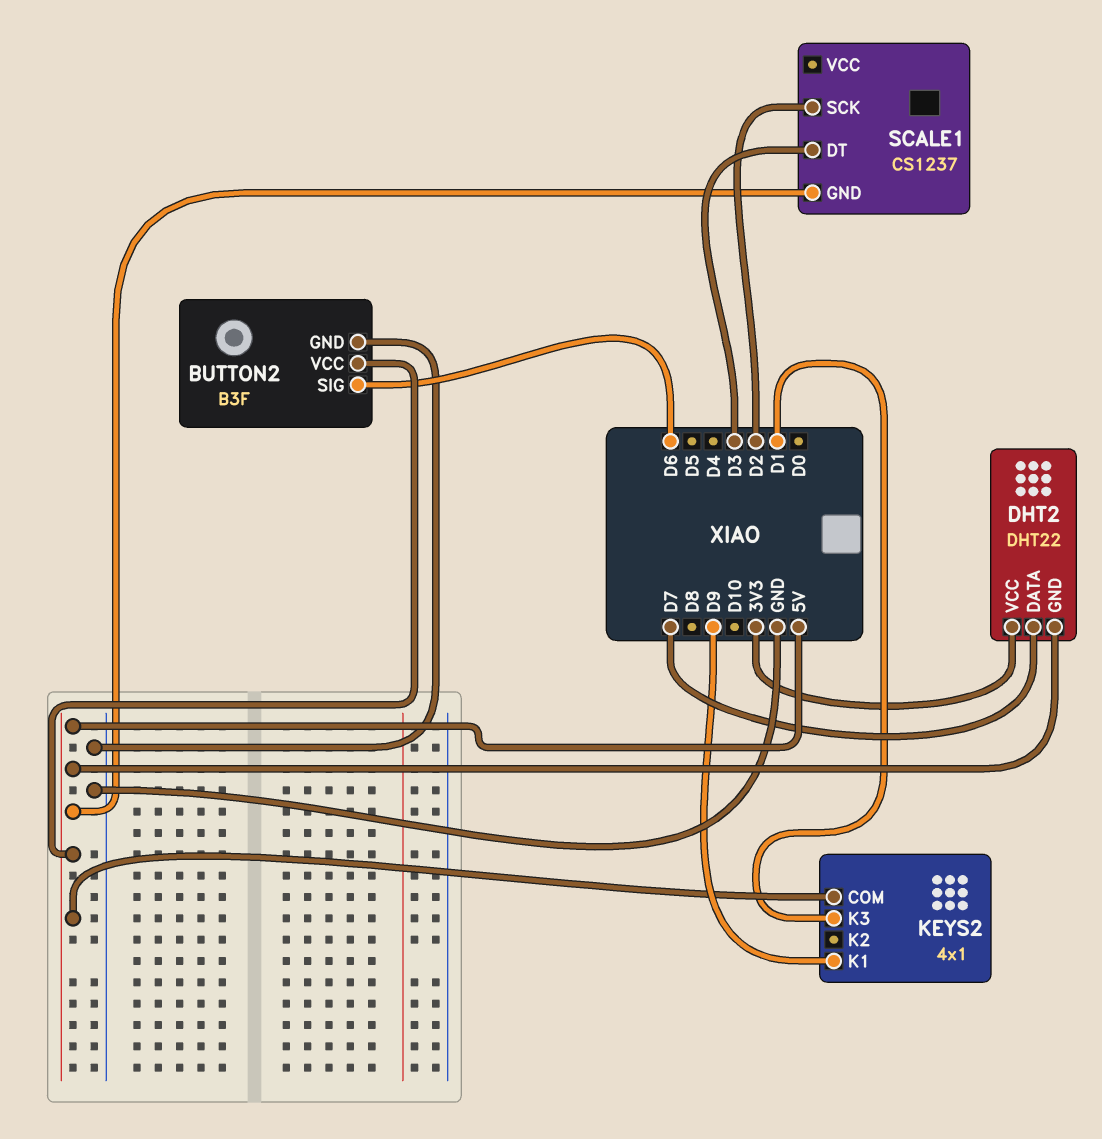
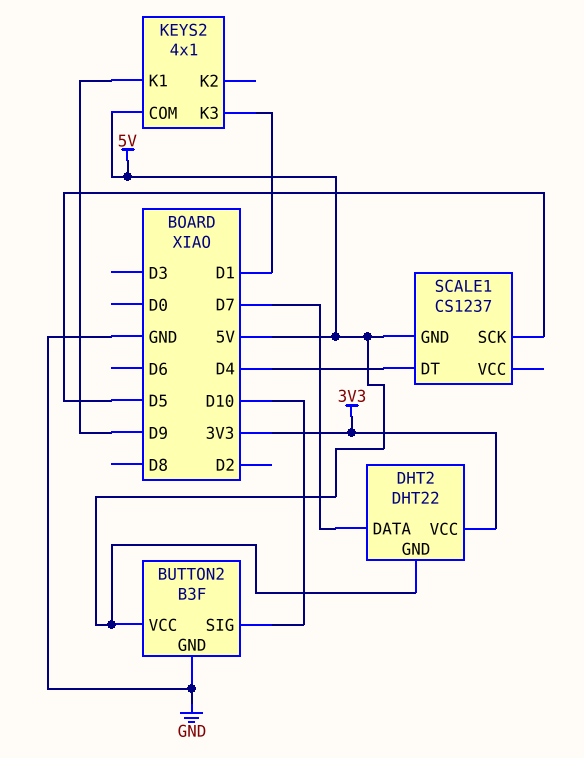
BUTTON2 pin SIG: D6 -> D10
SCALE1 pin DT: D3 -> D4
SCALE1 pin SCK: D2 -> D5

